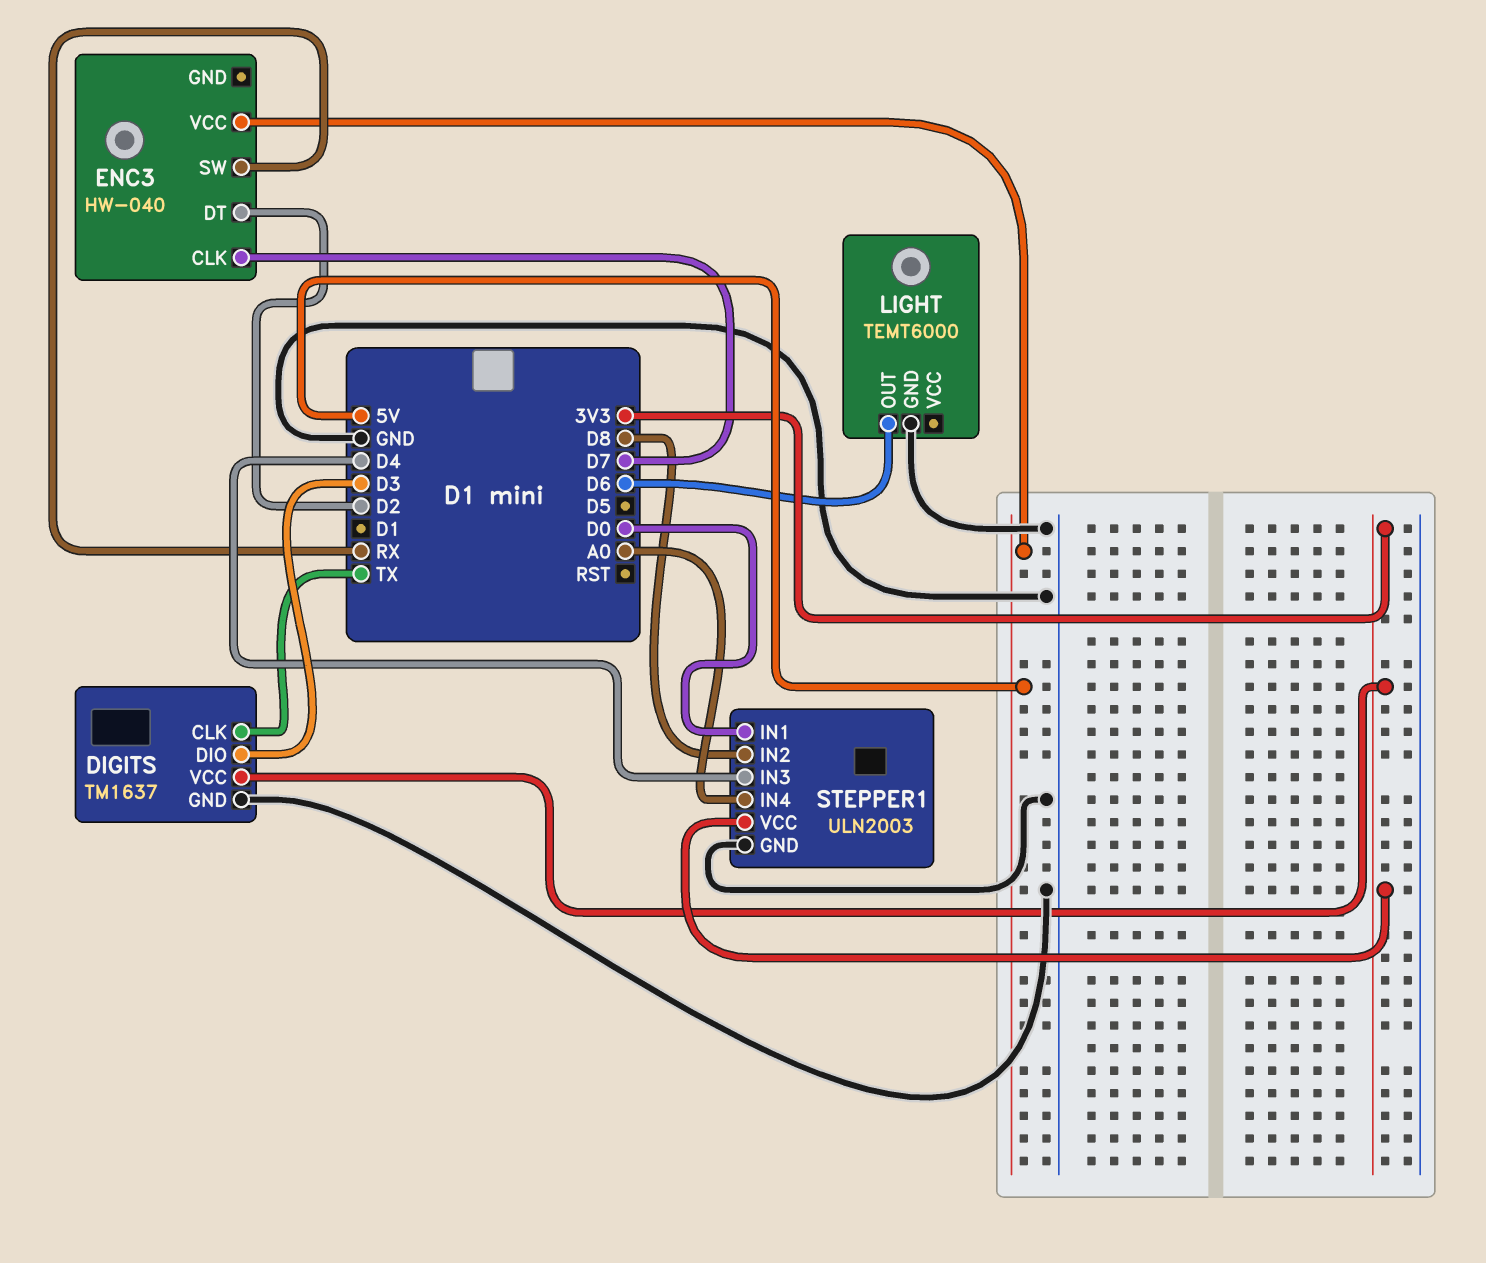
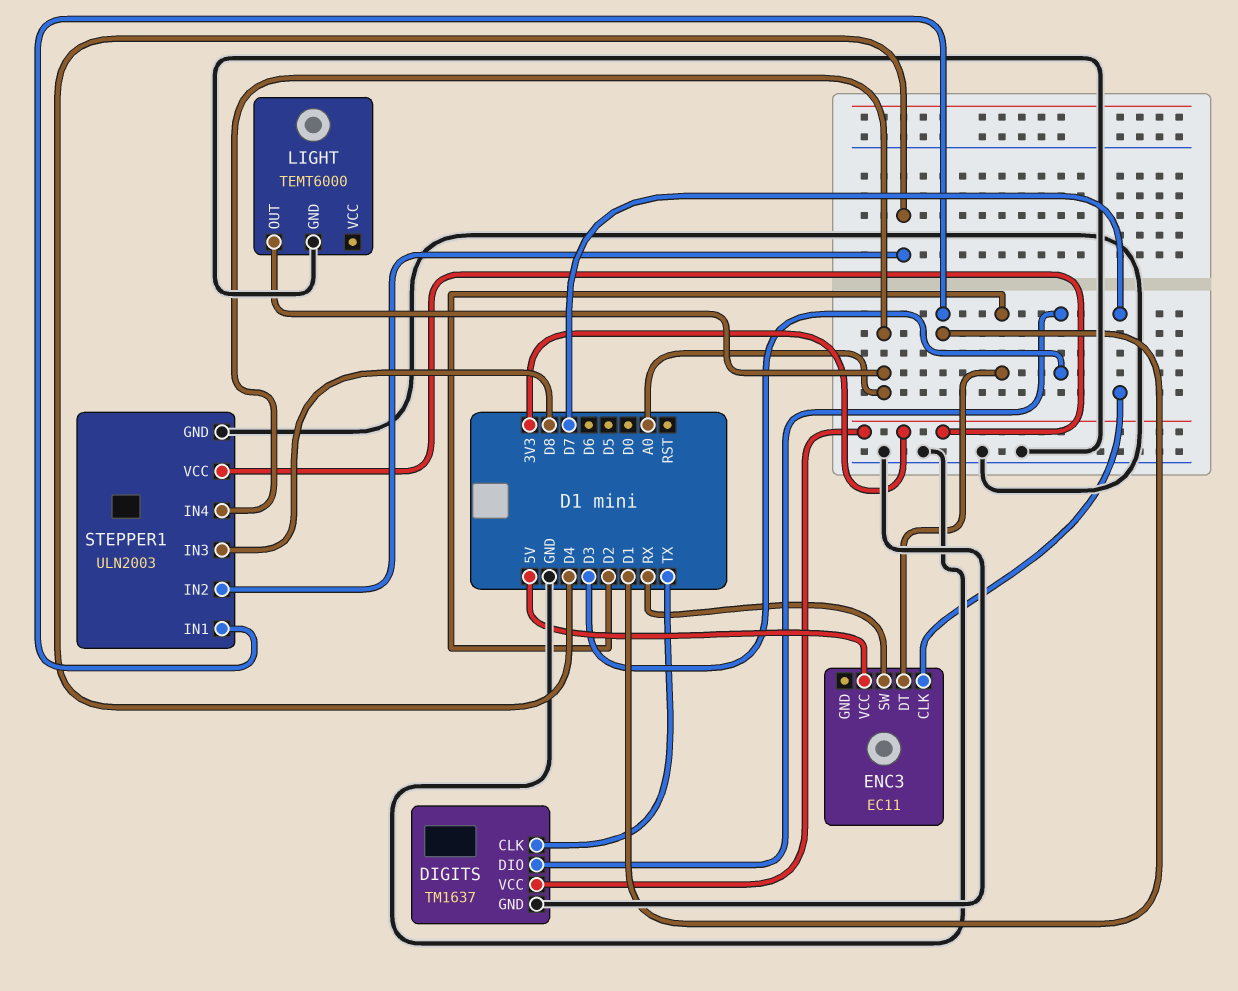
ENC3: HW-040 -> EC11
LIGHT pin OUT: D6 -> A0
STEPPER1 pin IN1: D0 -> D1
STEPPER1 pin IN2: D8 -> D4
STEPPER1 pin IN3: D4 -> D8

